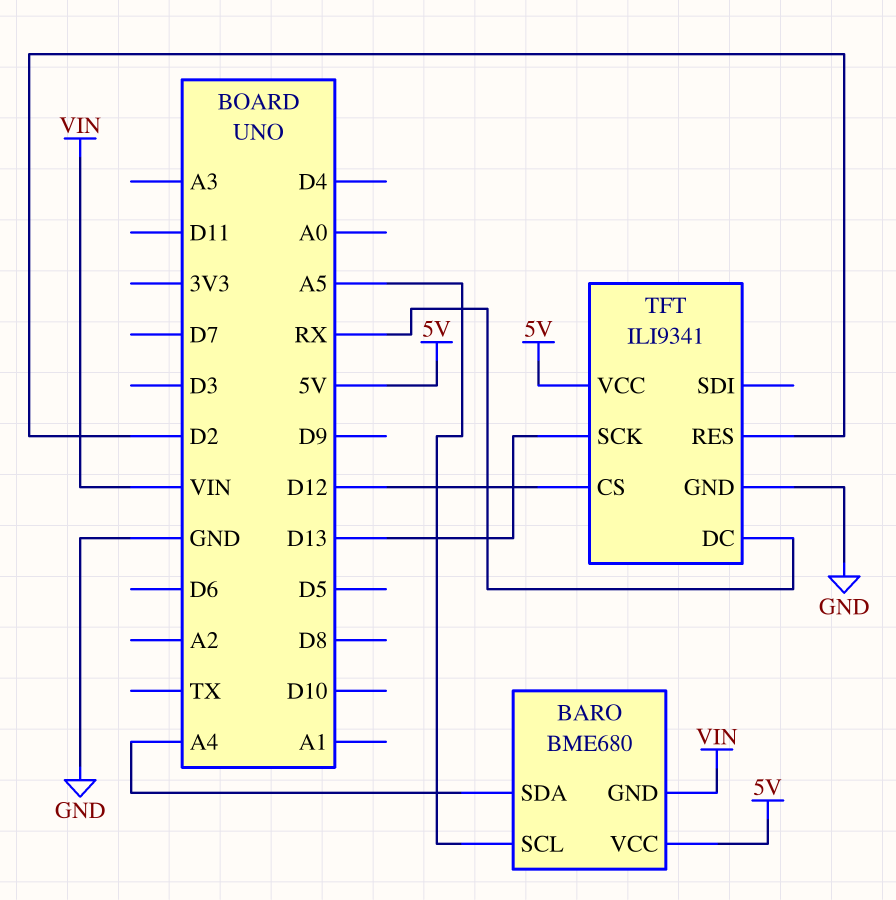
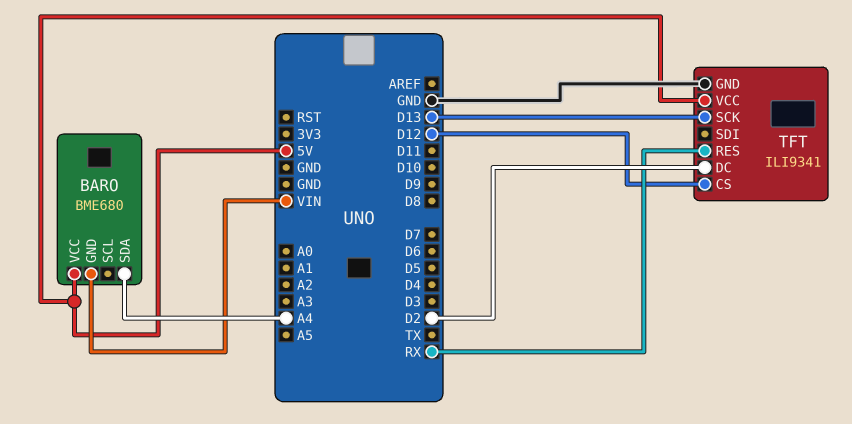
BARO pin SCL: A5 -> none
TFT pin DC: RX -> D2
TFT pin RES: D2 -> RX

